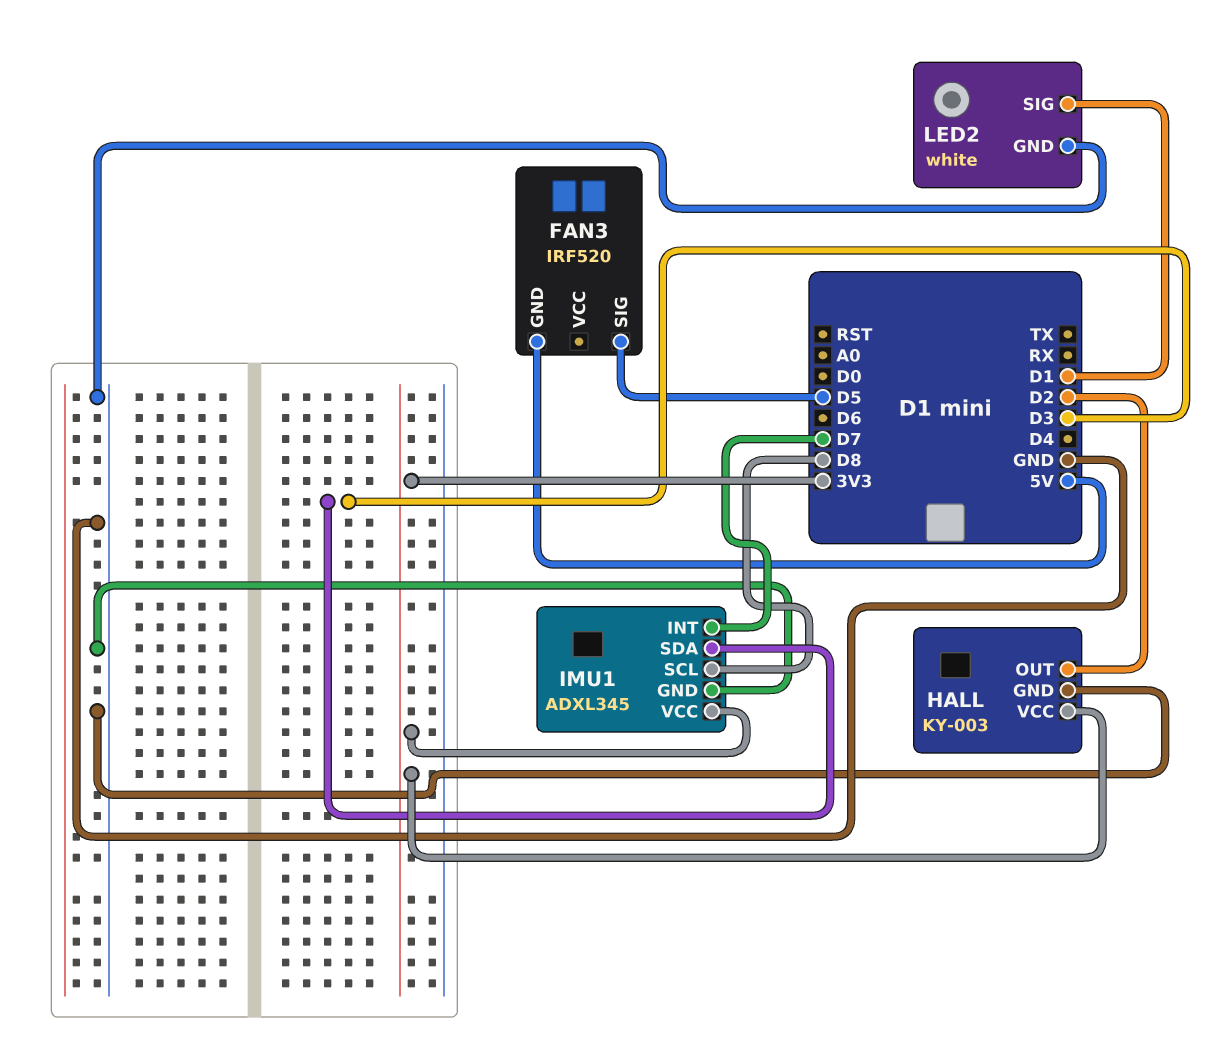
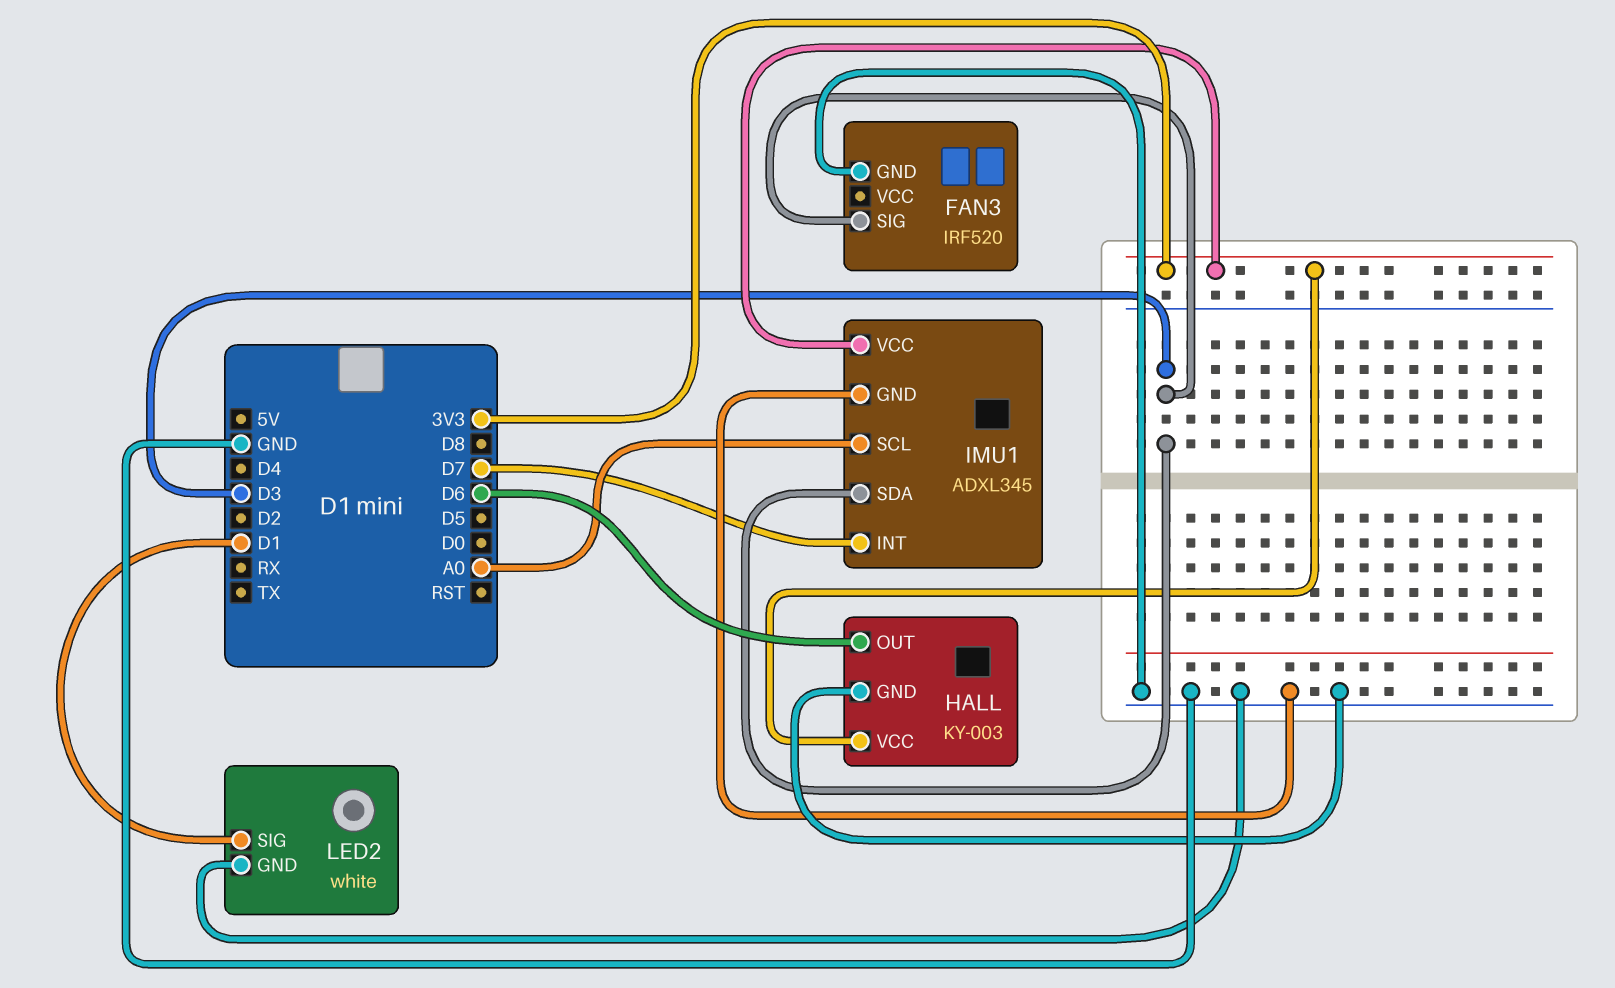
FAN3 pin GND: 5V -> GND
FAN3 pin SIG: D5 -> D3
HALL pin OUT: D2 -> D6
IMU1 pin SCL: D8 -> A0

